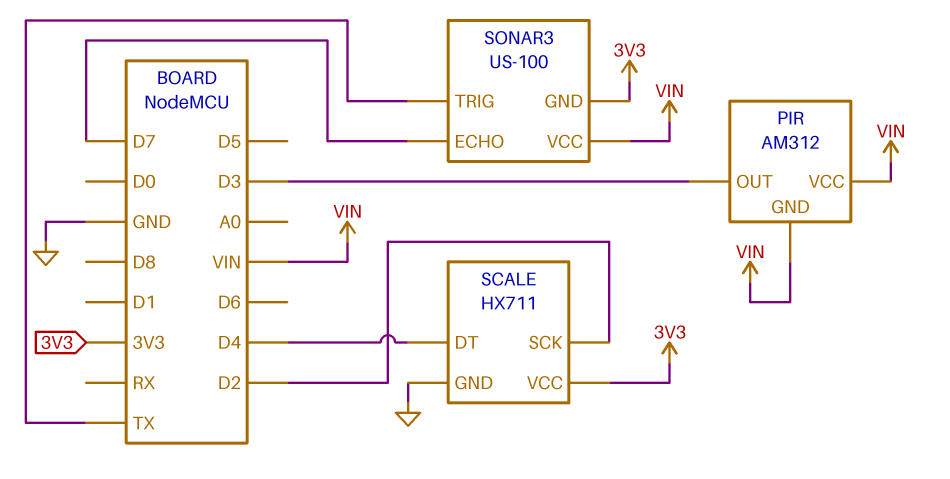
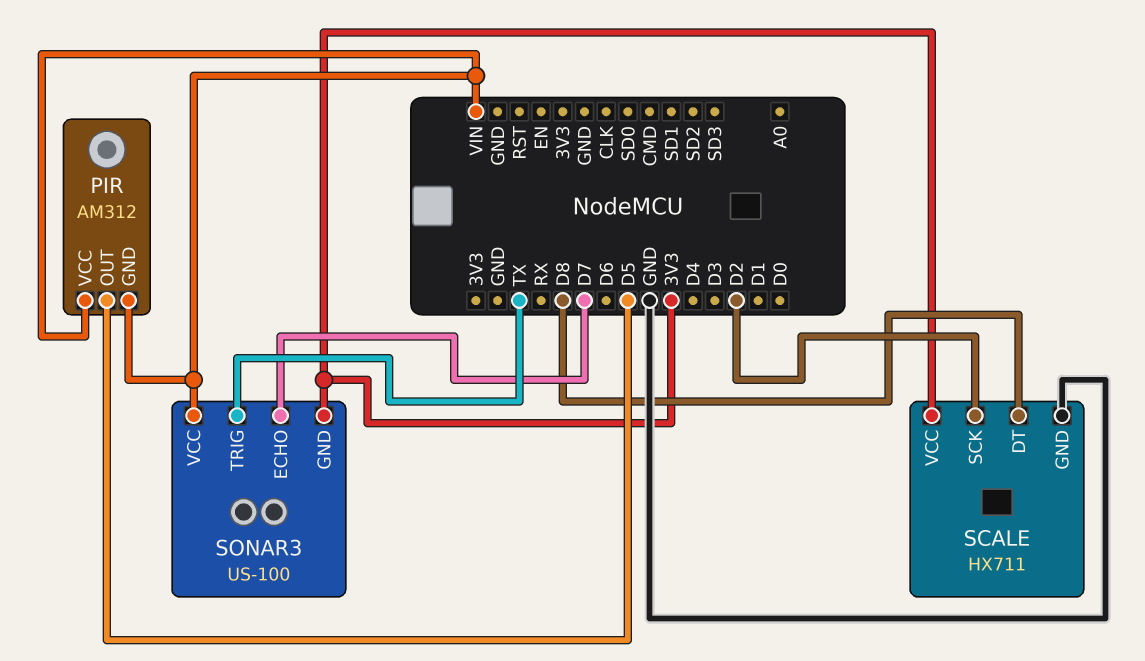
PIR pin OUT: D3 -> D5
SCALE pin DT: D4 -> D8

